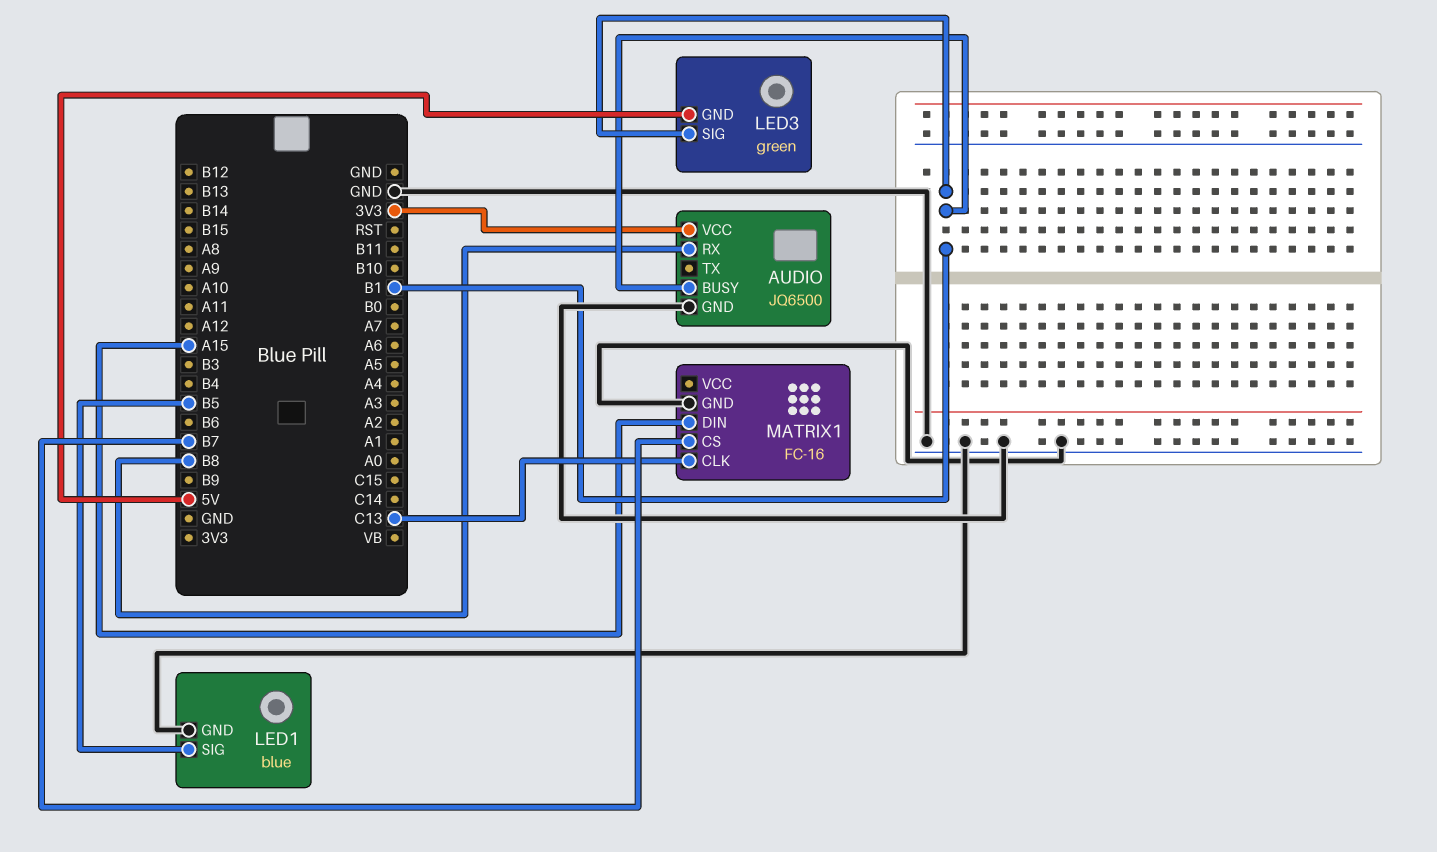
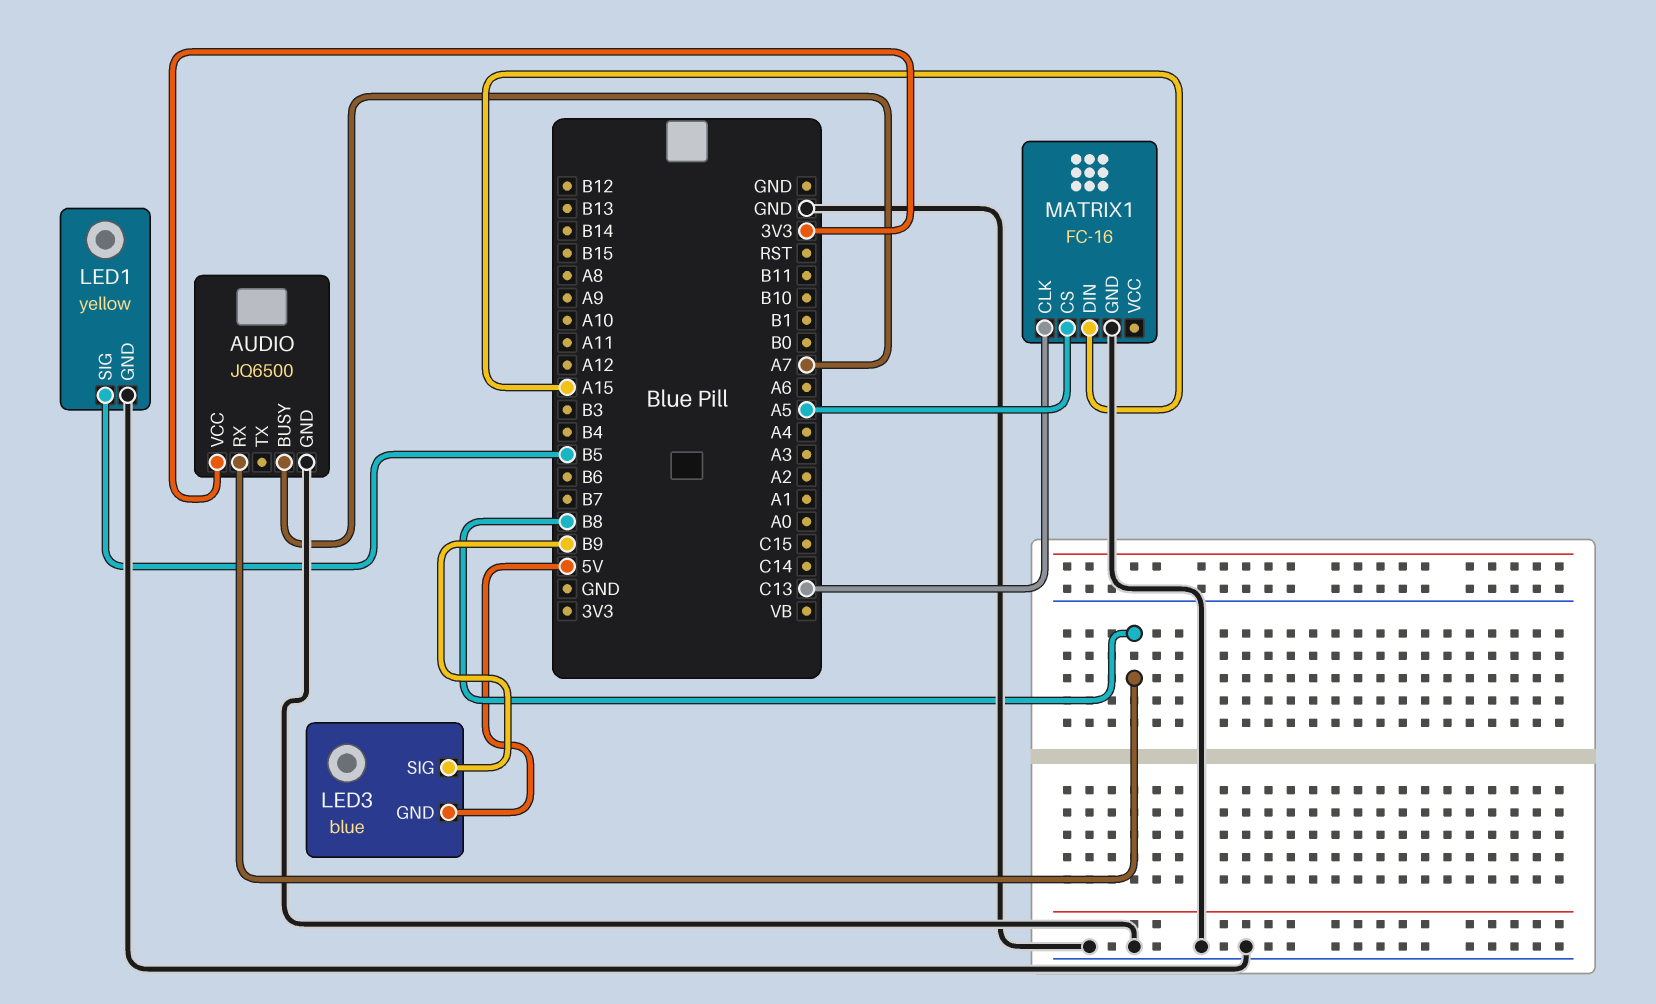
AUDIO pin BUSY: B1 -> A7
LED1: blue -> yellow
LED3: green -> blue
LED3 pin SIG: B1 -> B9
MATRIX1 pin CS: B7 -> A5

